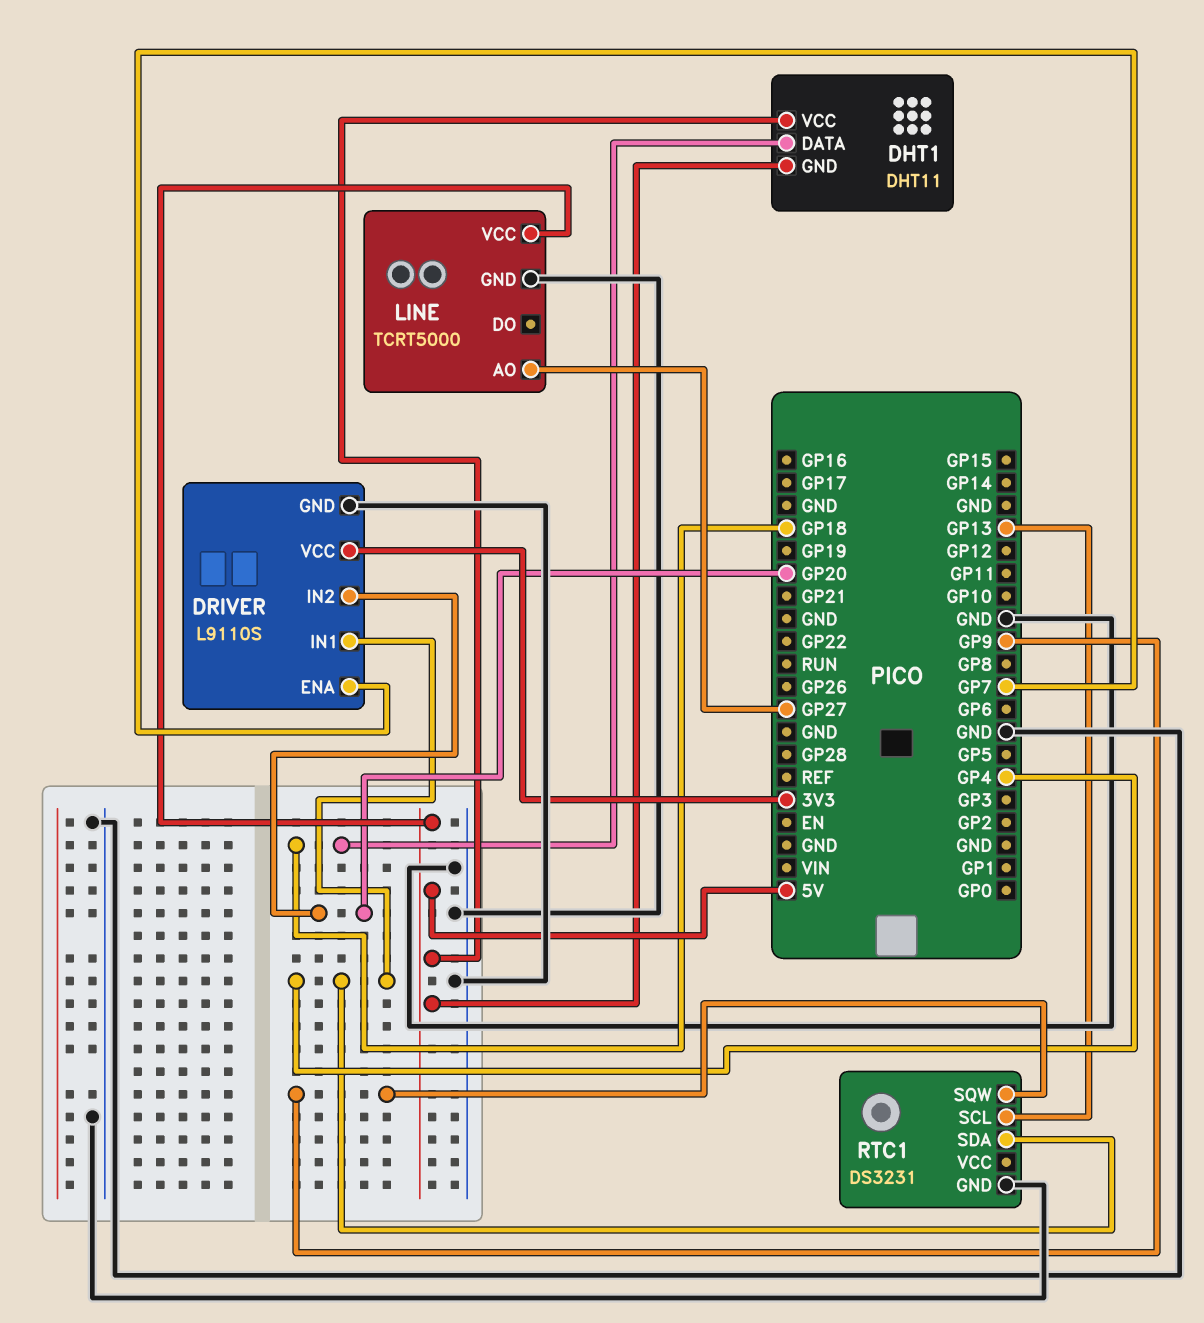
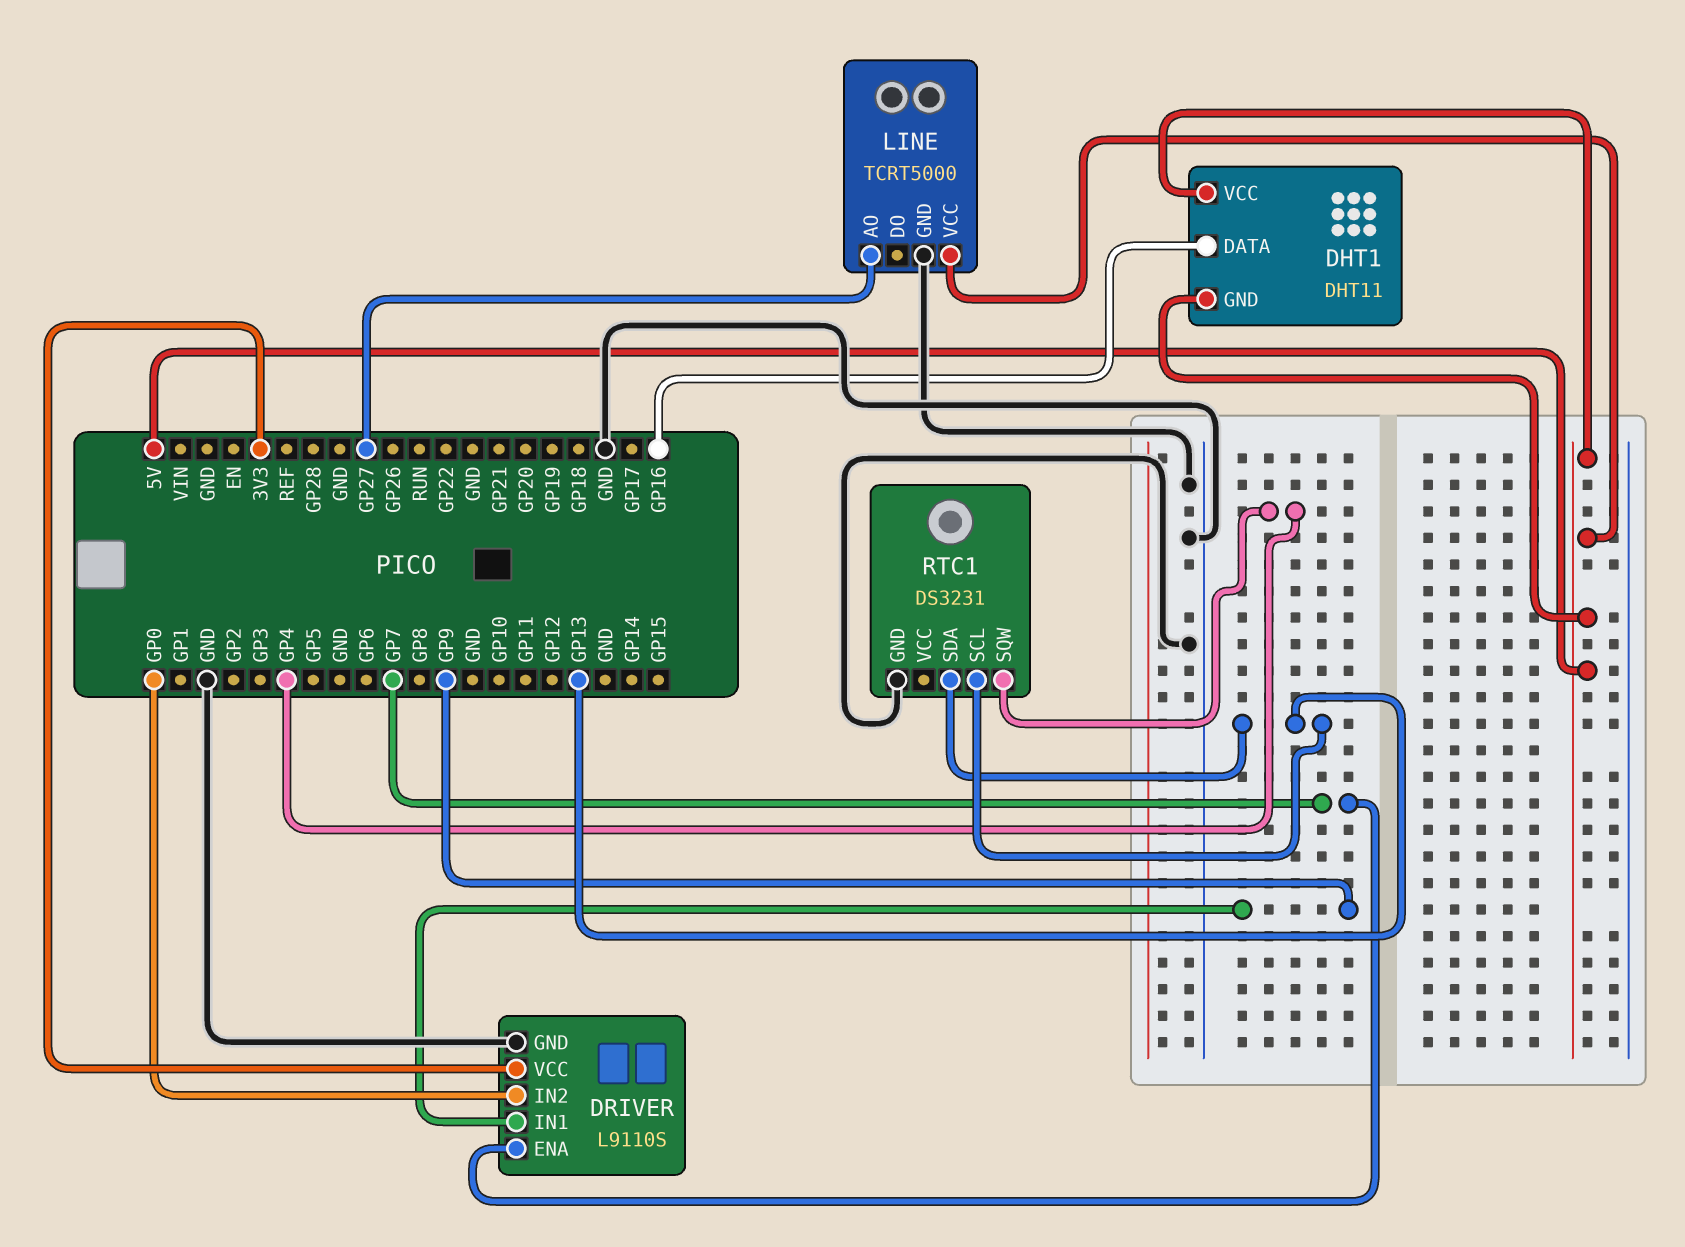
DHT1 pin DATA: GP18 -> GP16
DRIVER pin IN1: GP4 -> GP9
DRIVER pin IN2: GP20 -> GP0
RTC1 pin SDA: GP4 -> GP13
RTC1 pin SQW: GP9 -> GP4

